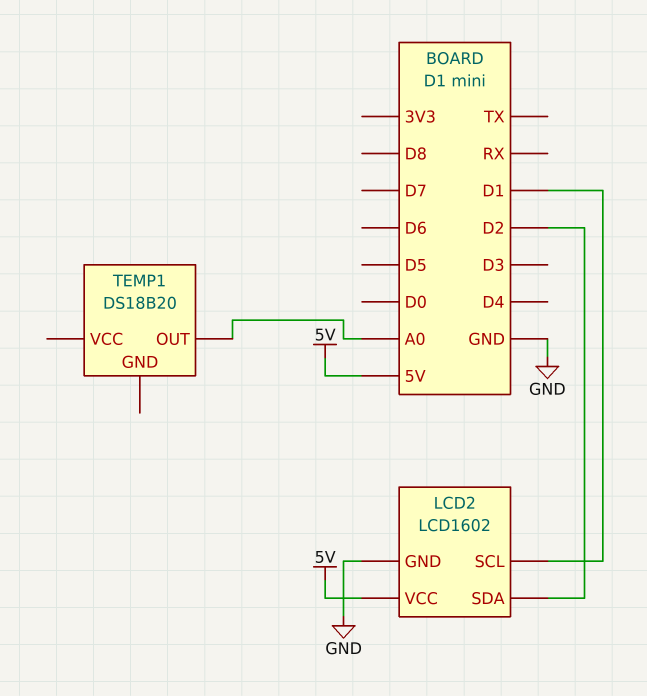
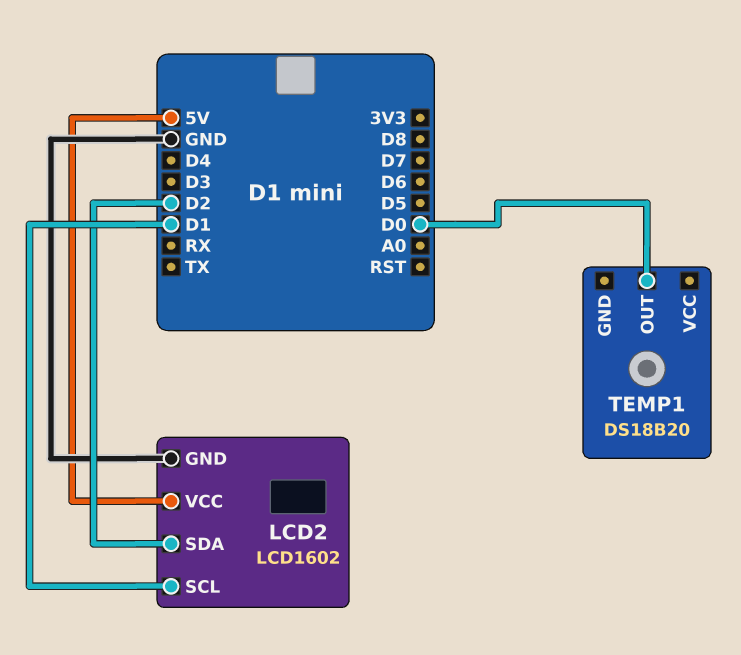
TEMP1 pin OUT: A0 -> D0

